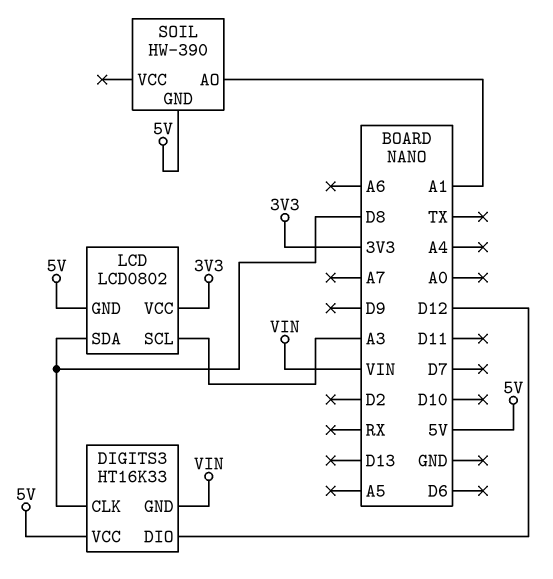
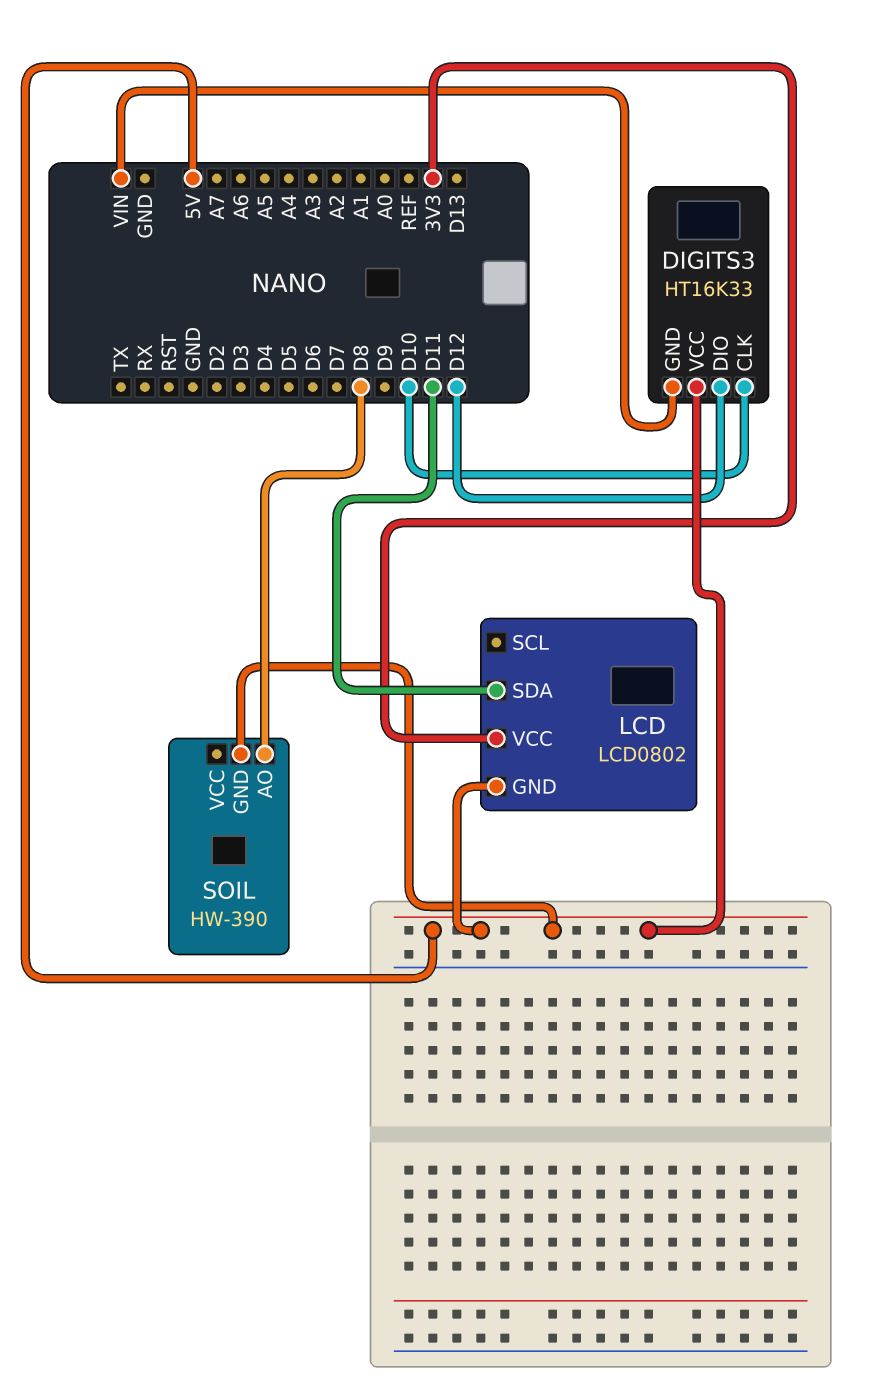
DIGITS3 pin CLK: D8 -> D10
LCD pin SCL: A3 -> none
LCD pin SDA: D8 -> D11
SOIL pin AO: A1 -> D8

